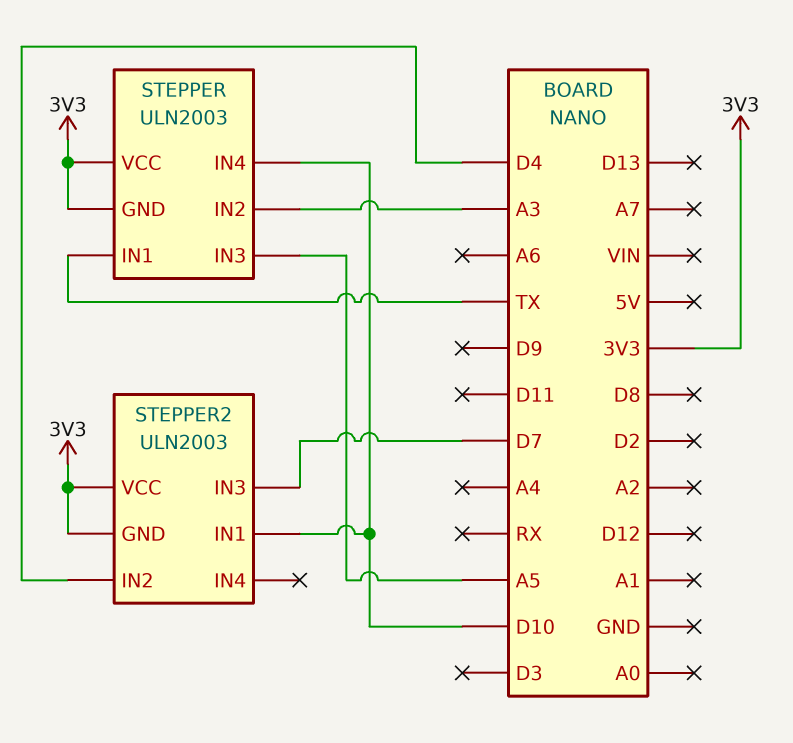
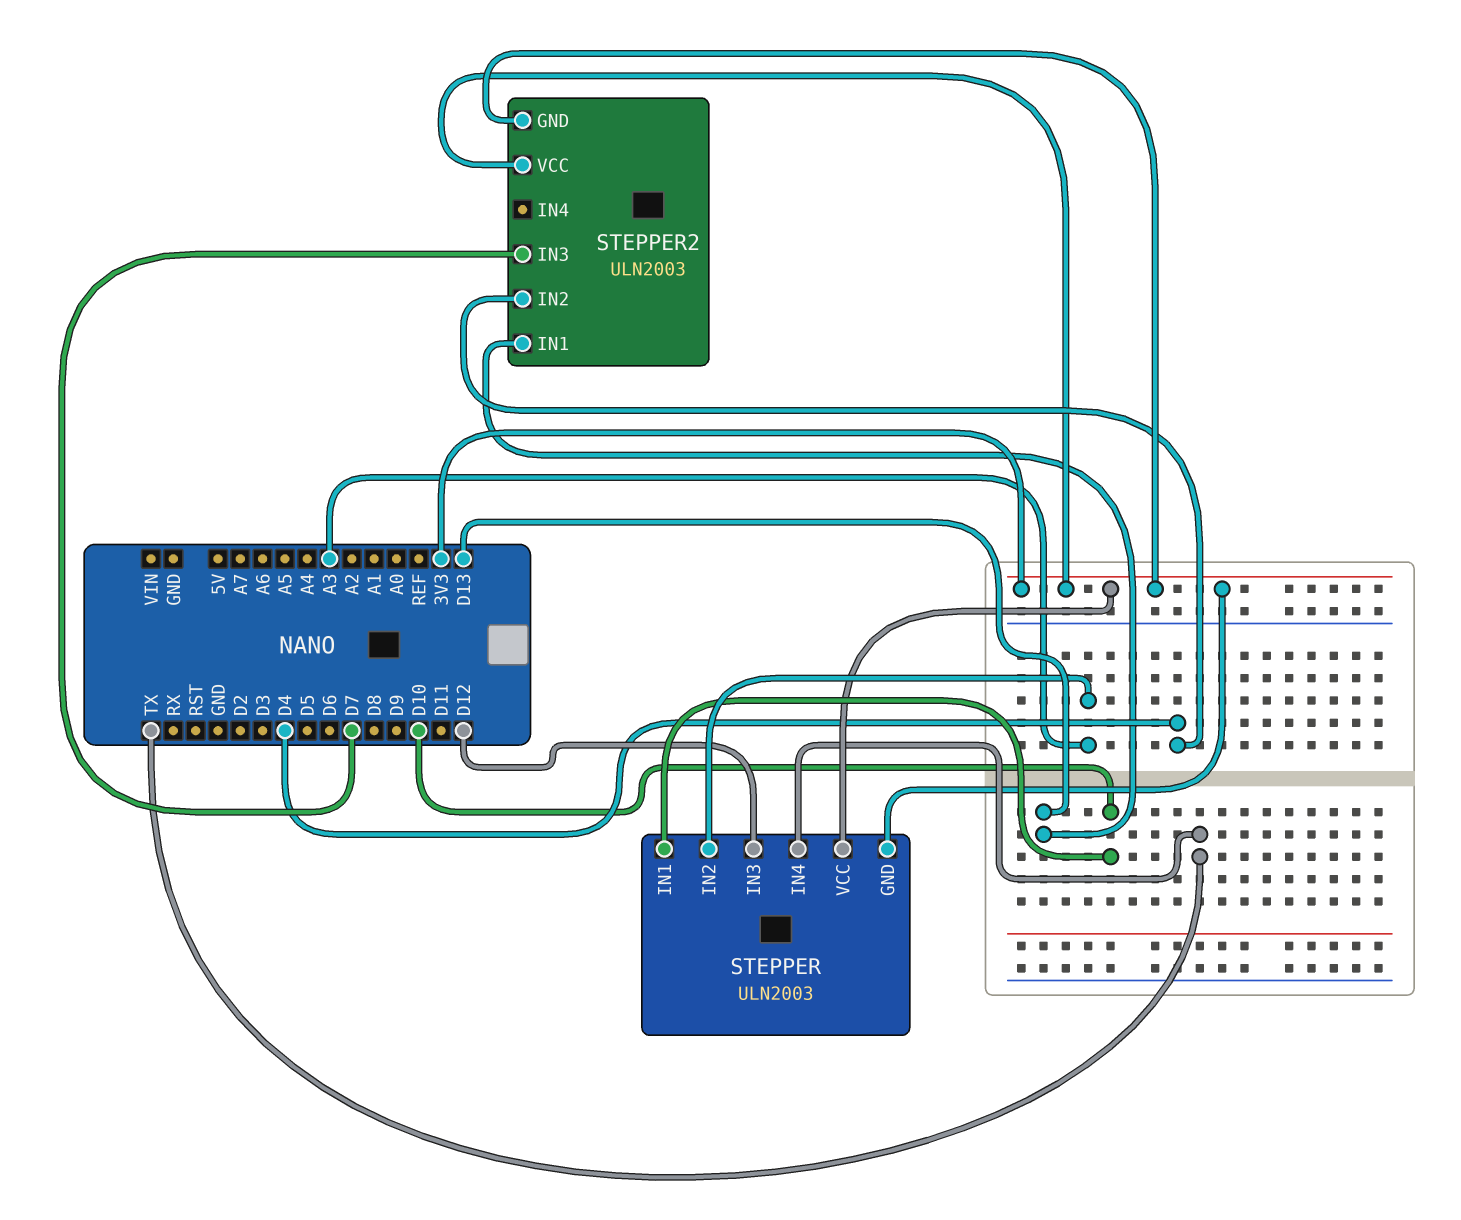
STEPPER pin IN1: TX -> D10
STEPPER pin IN3: A5 -> D12
STEPPER pin IN4: D10 -> TX
STEPPER2 pin IN1: D10 -> D13

